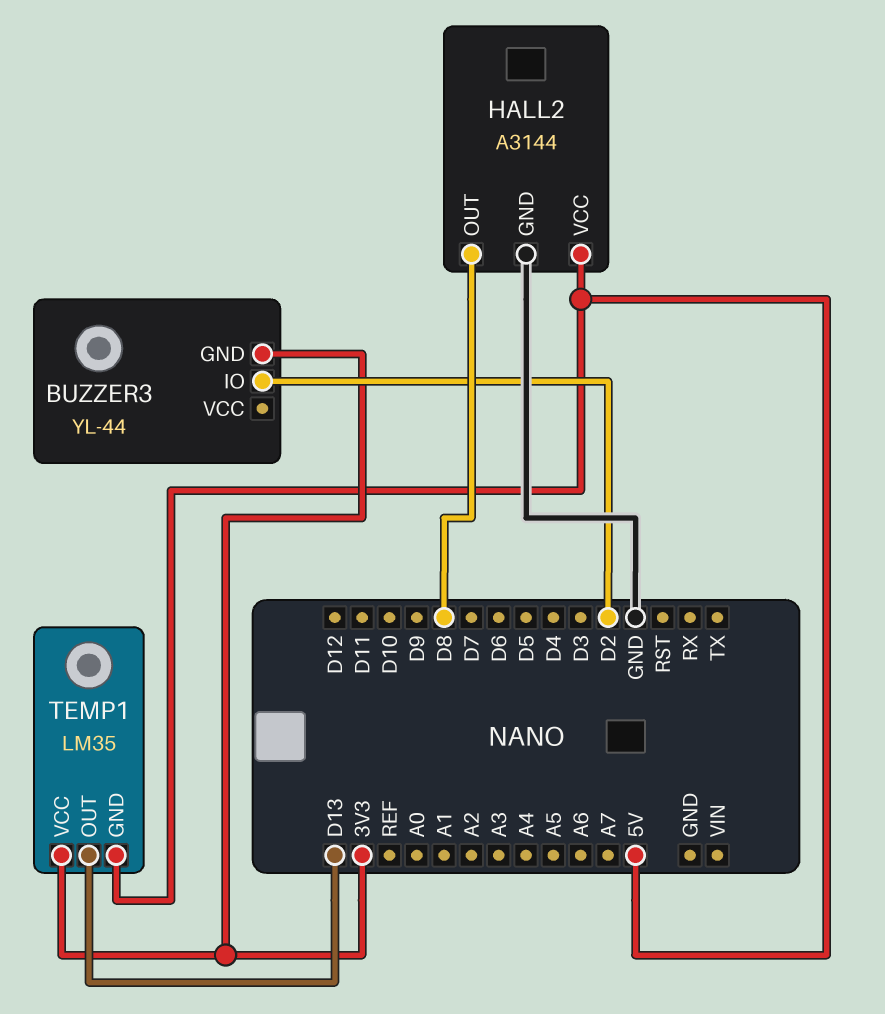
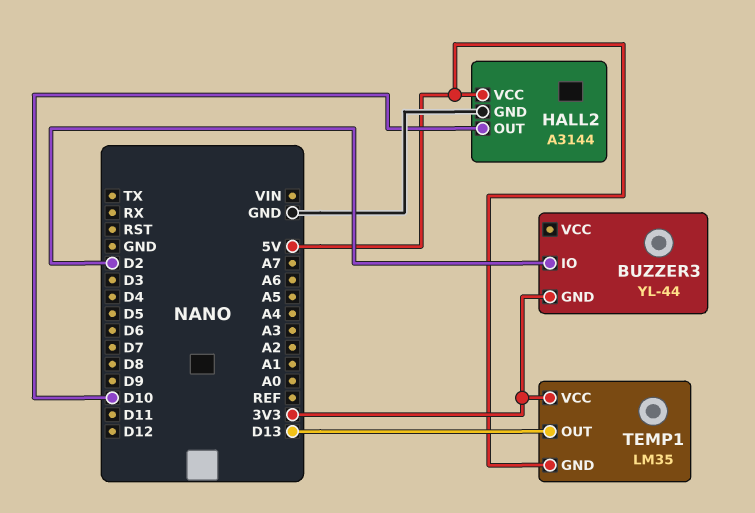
HALL2 pin OUT: D8 -> D10

